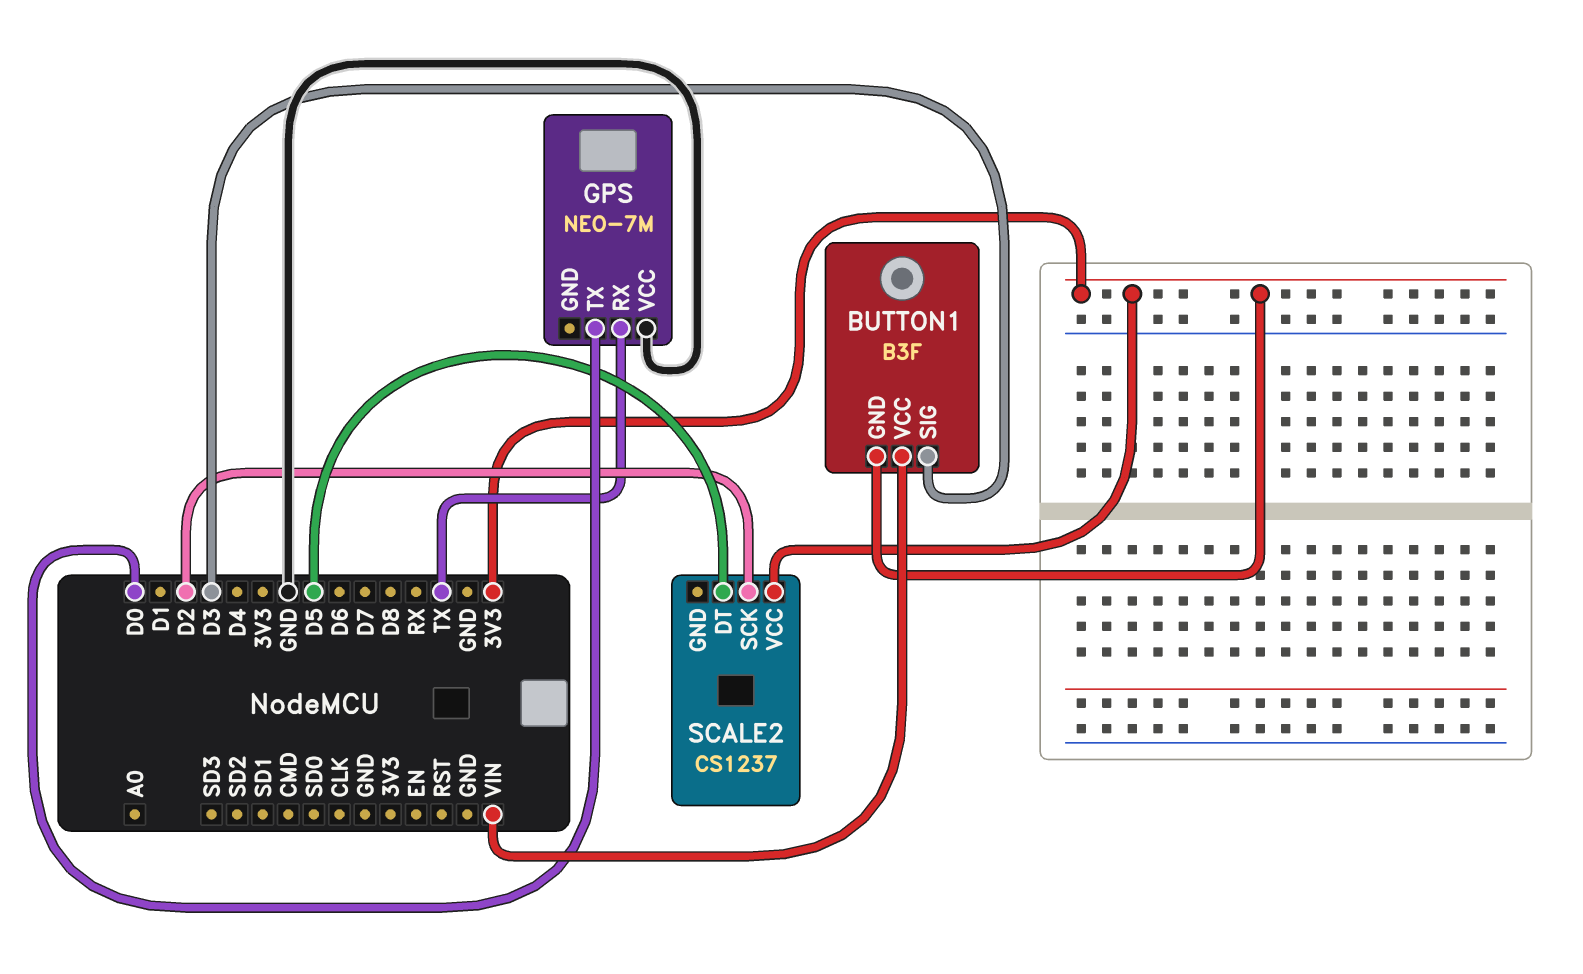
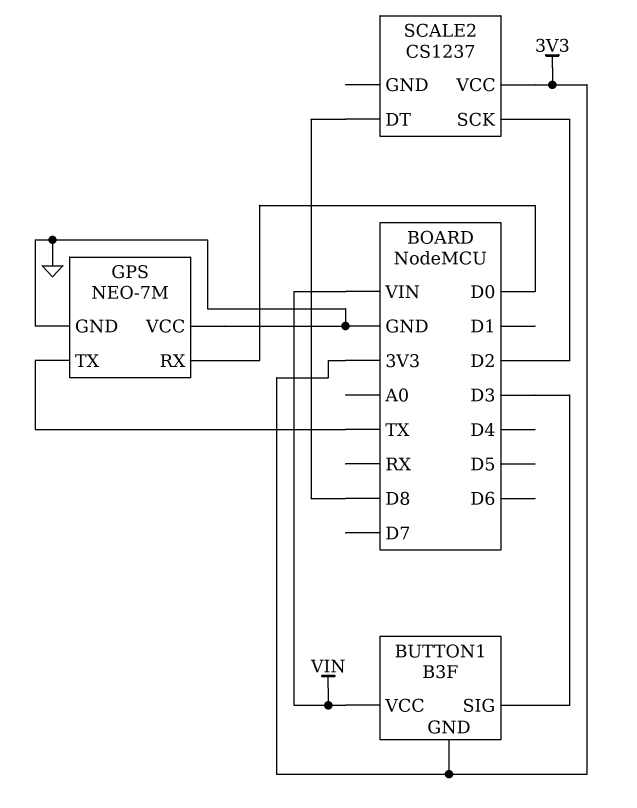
GPS pin GND: none -> GND
GPS pin RX: TX -> D0
GPS pin TX: D0 -> TX
SCALE2 pin DT: D5 -> D8

